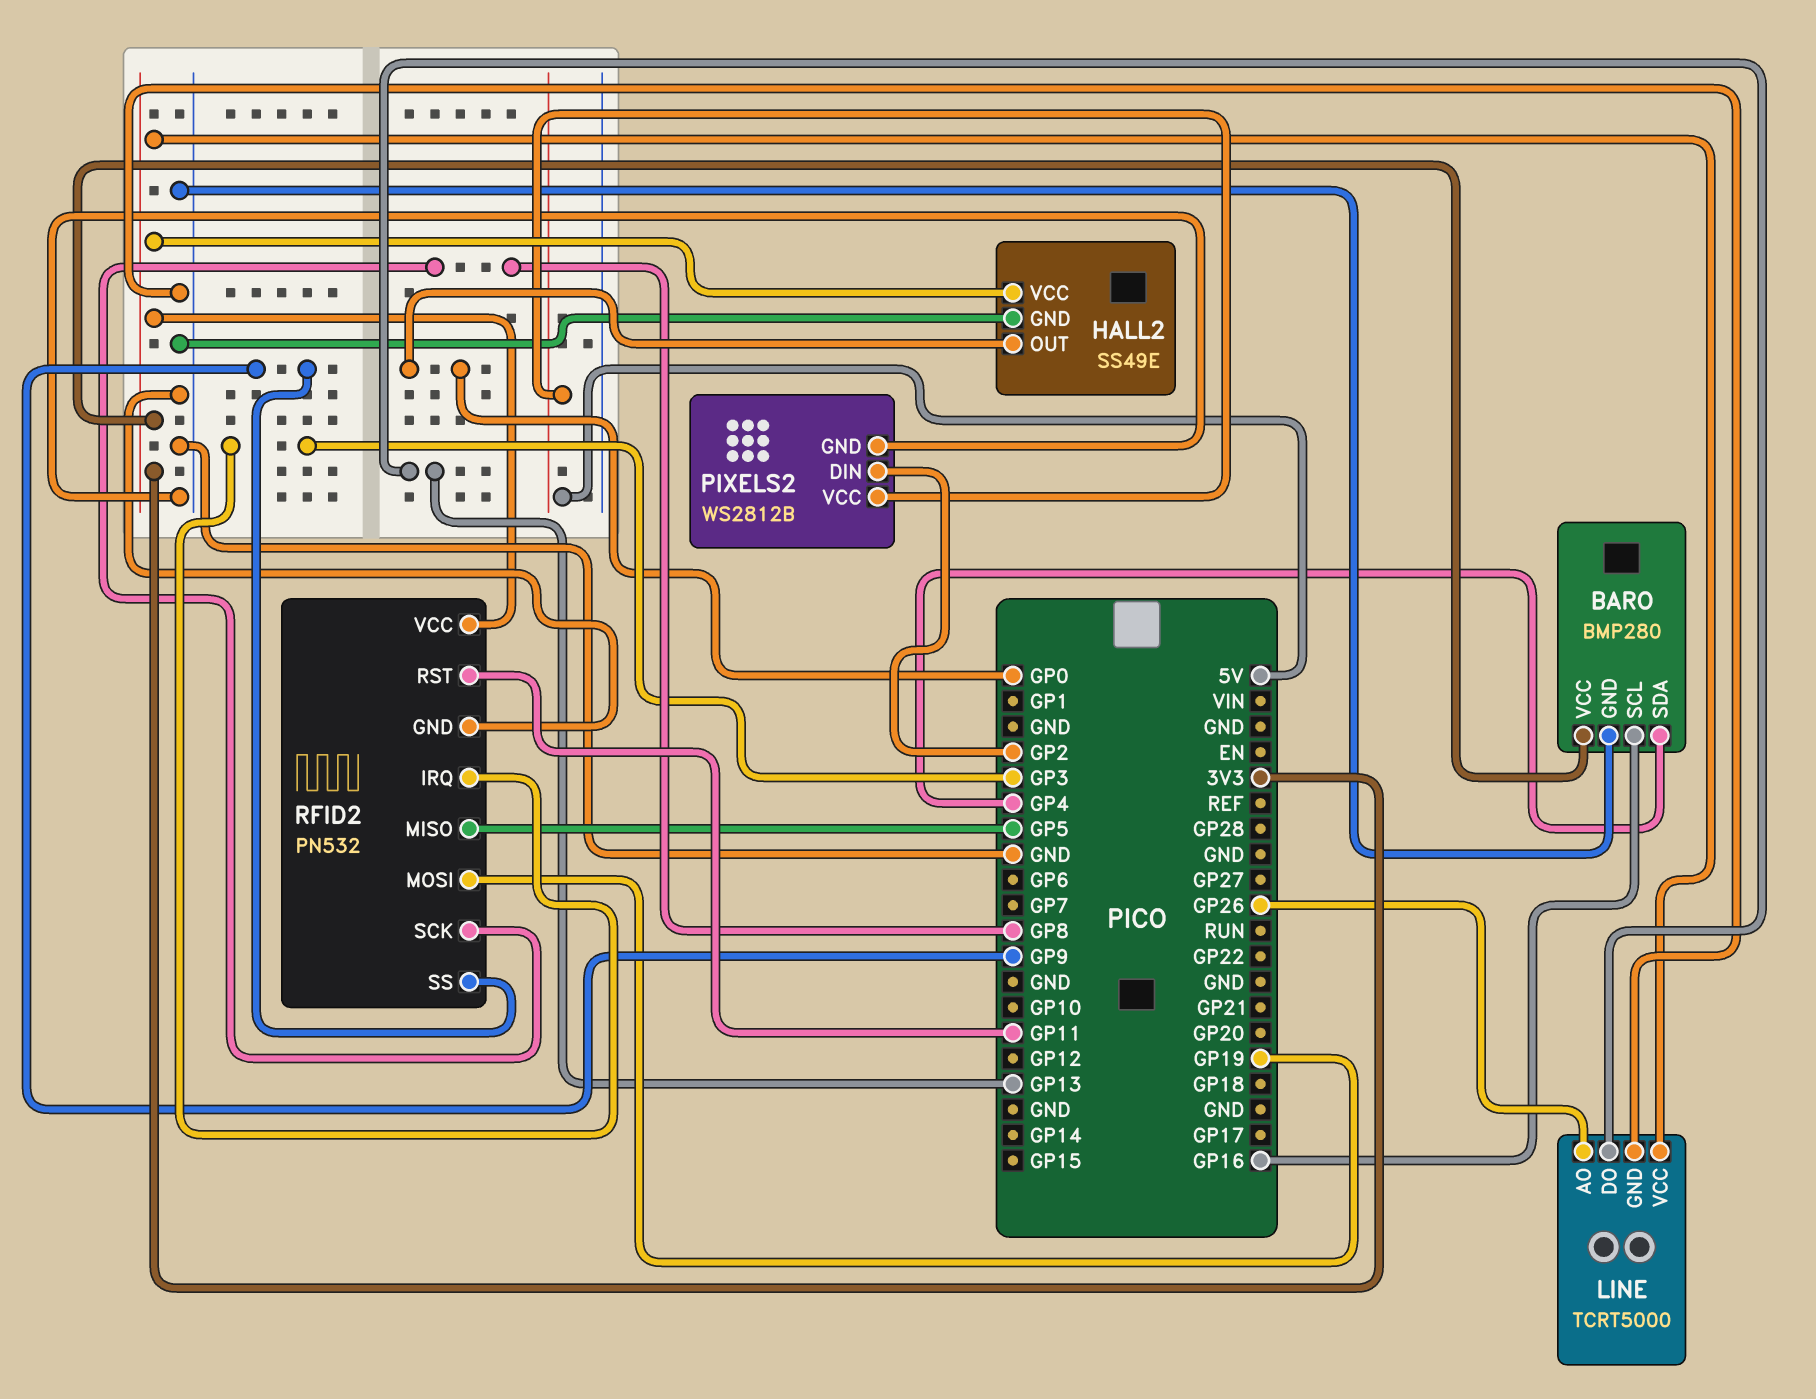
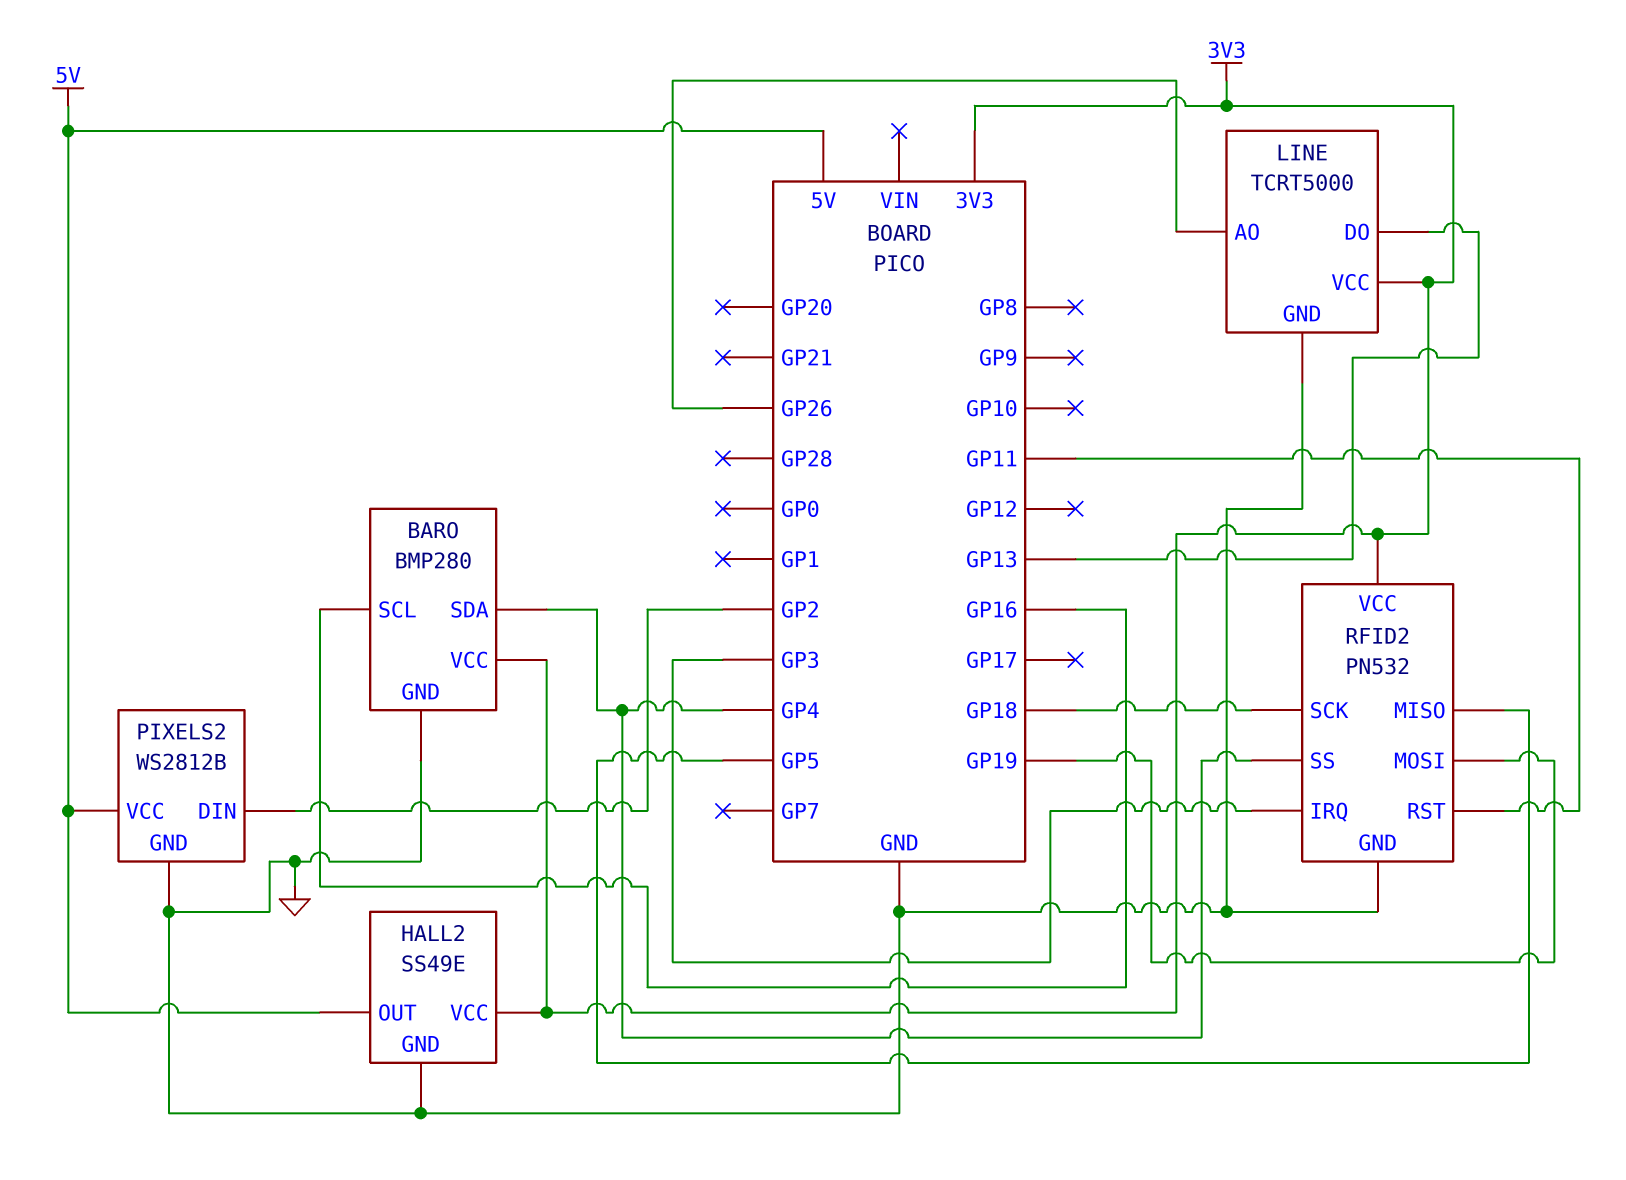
HALL2 pin OUT: GP0 -> 5V
RFID2 pin SCK: GP8 -> GP18
RFID2 pin SS: GP9 -> GP4

